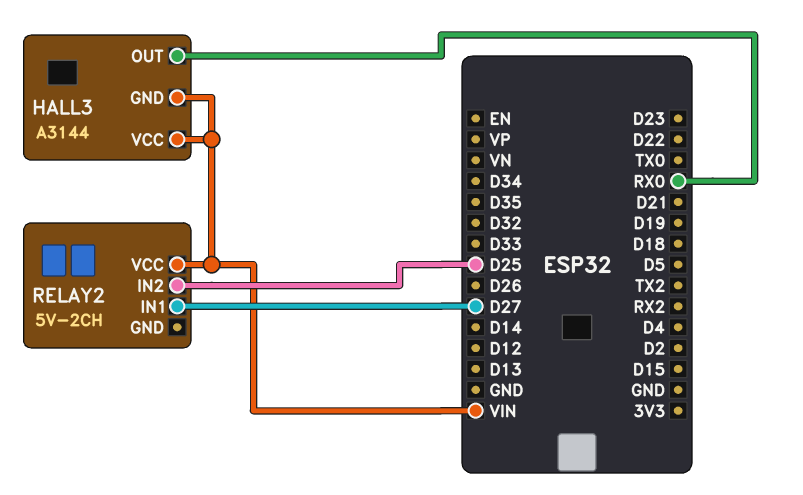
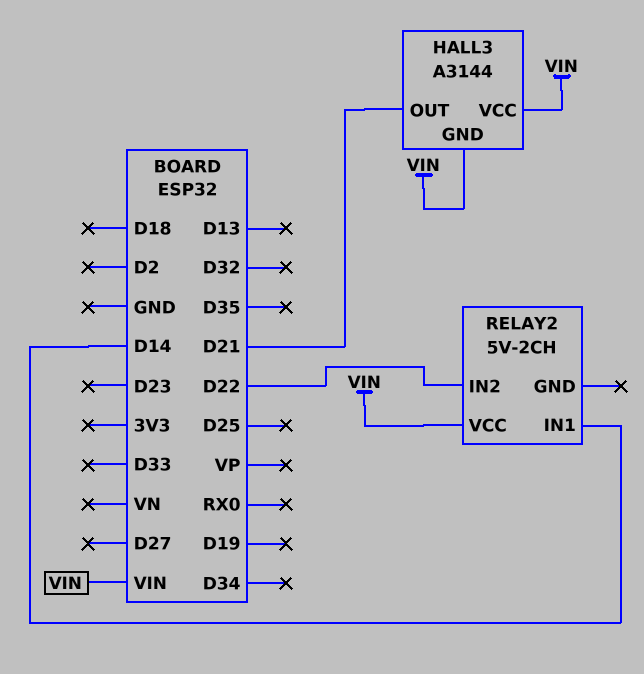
HALL3 pin OUT: RX0 -> D21
RELAY2 pin IN1: D27 -> D14
RELAY2 pin IN2: D25 -> D22

